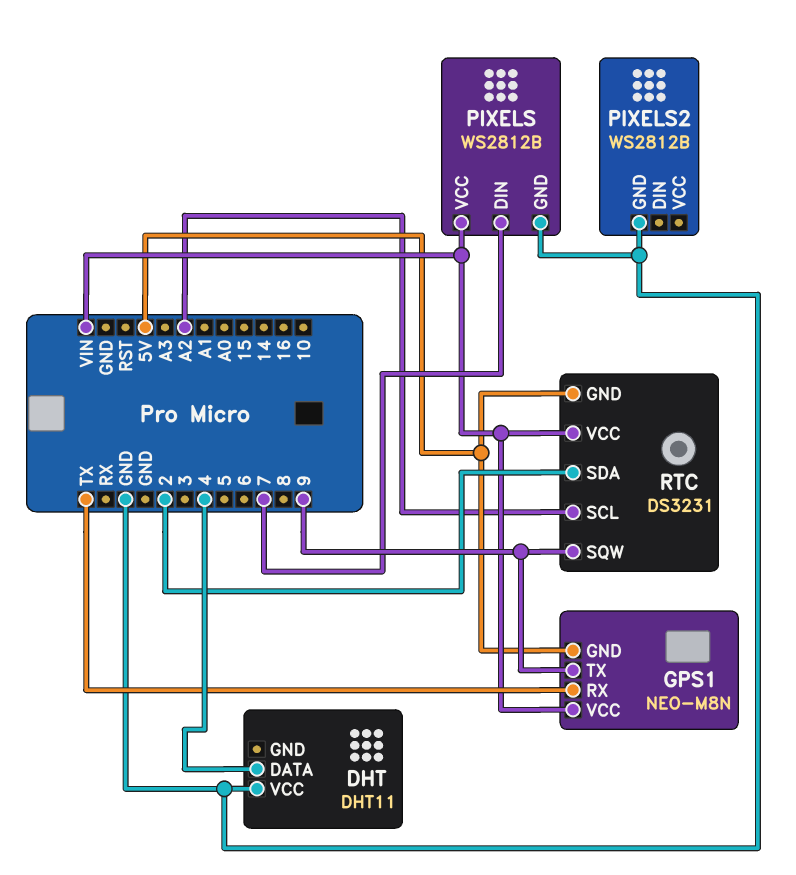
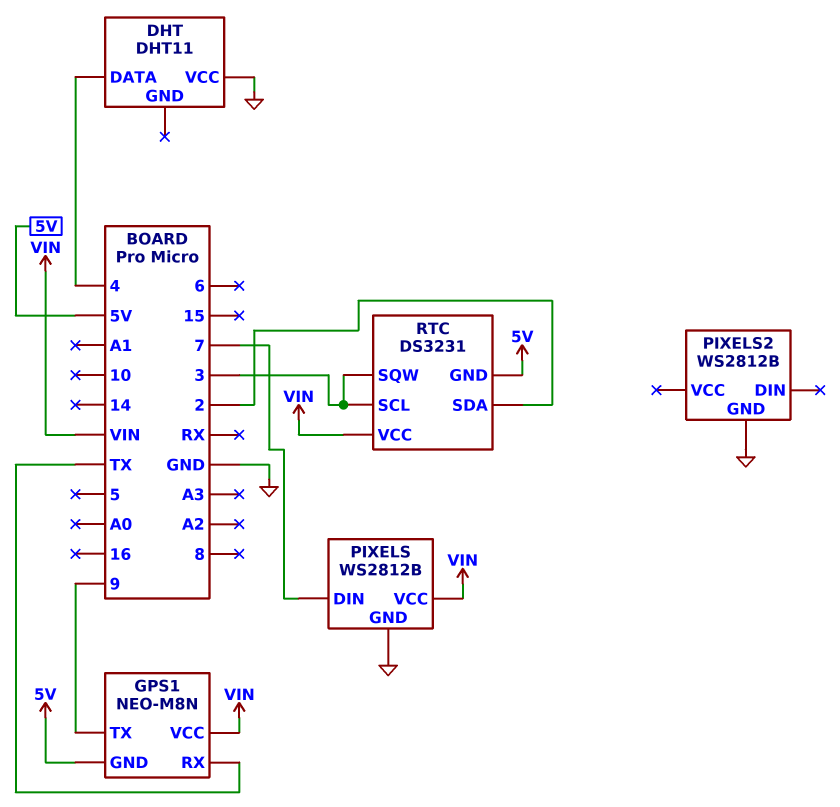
RTC pin SCL: A2 -> 3
RTC pin SQW: 9 -> 3

